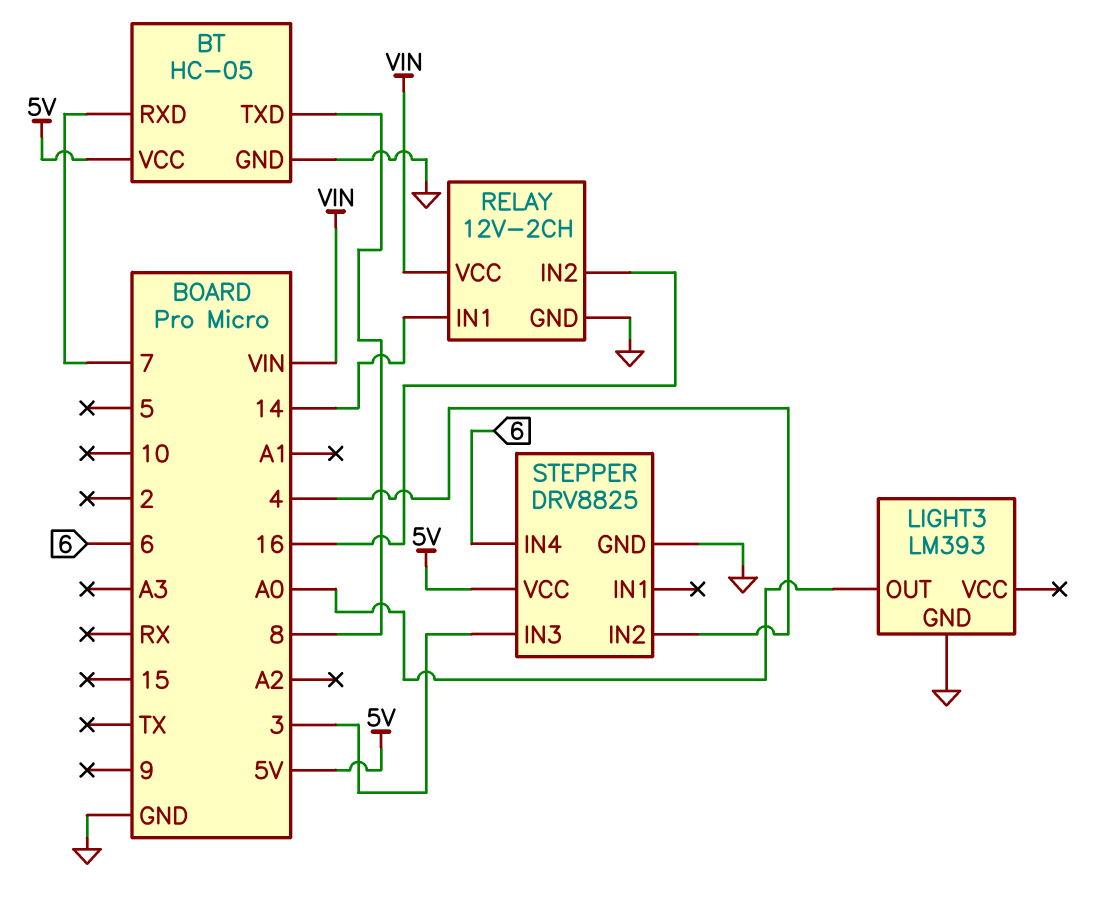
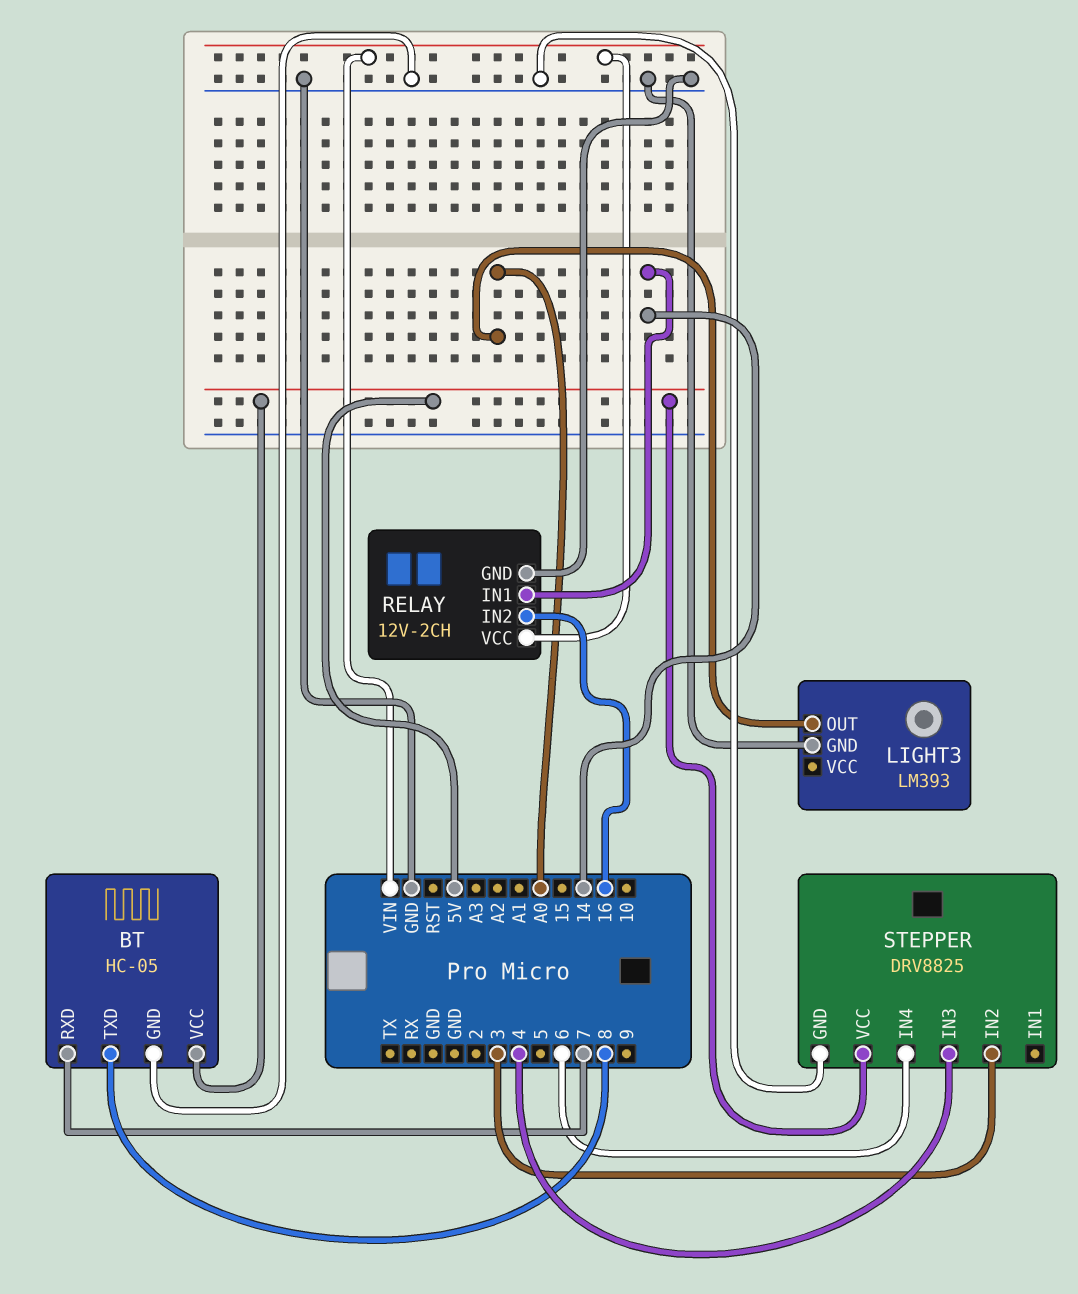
STEPPER pin IN2: 4 -> 3
STEPPER pin IN3: 3 -> 4

